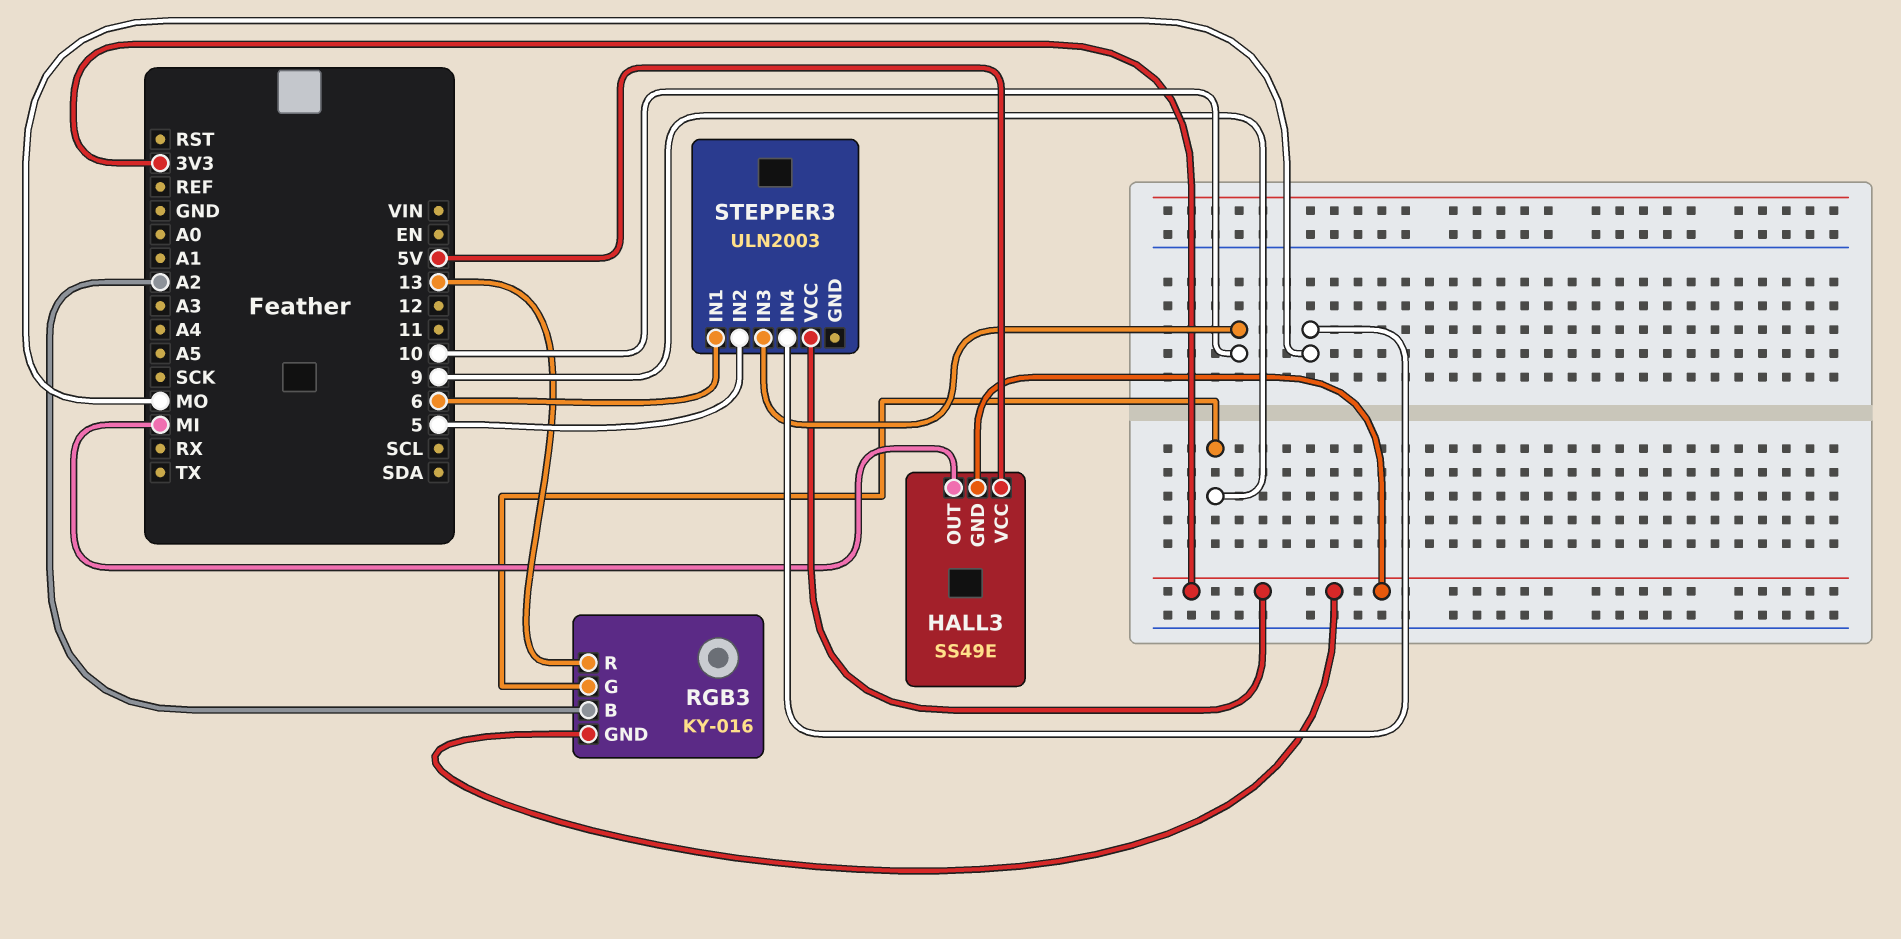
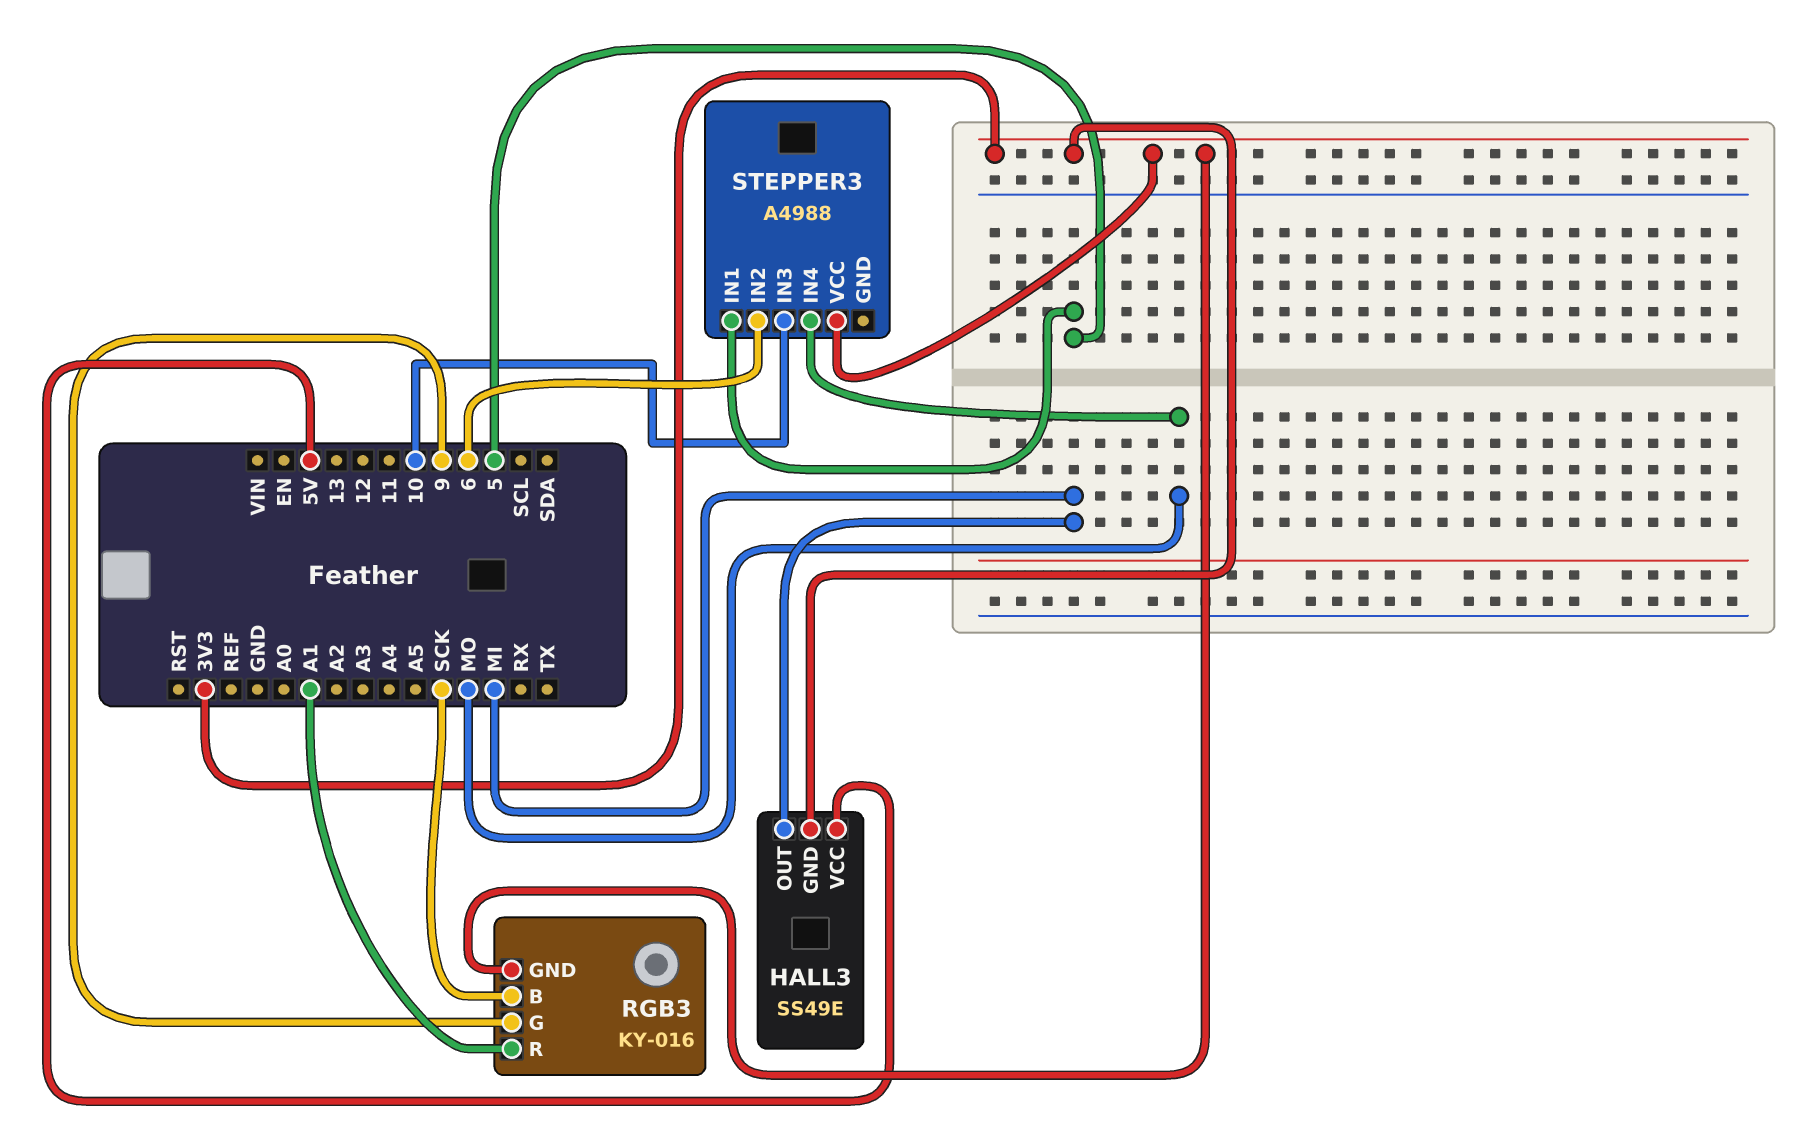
RGB3 pin B: A2 -> SCK
RGB3 pin R: 13 -> A1
STEPPER3: ULN2003 -> A4988
STEPPER3 pin IN1: 6 -> 5
STEPPER3 pin IN2: 5 -> 6

